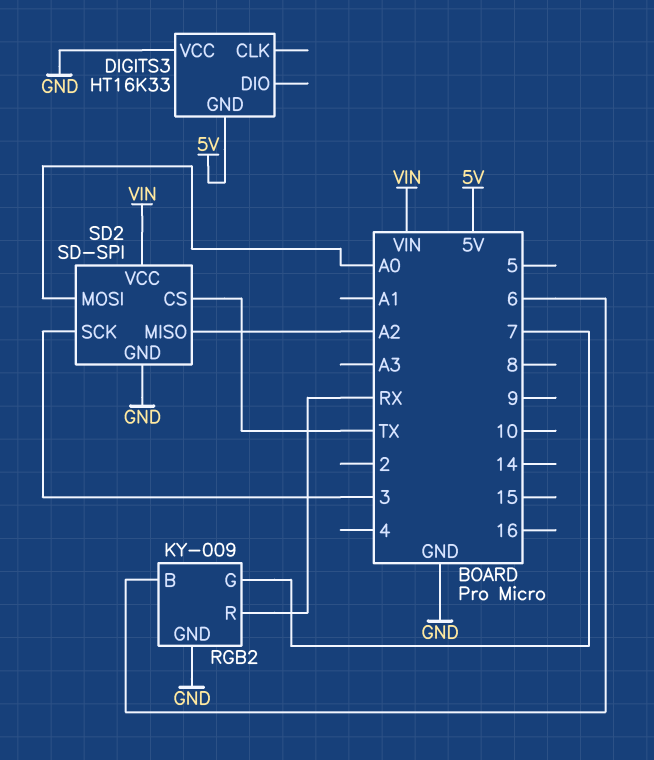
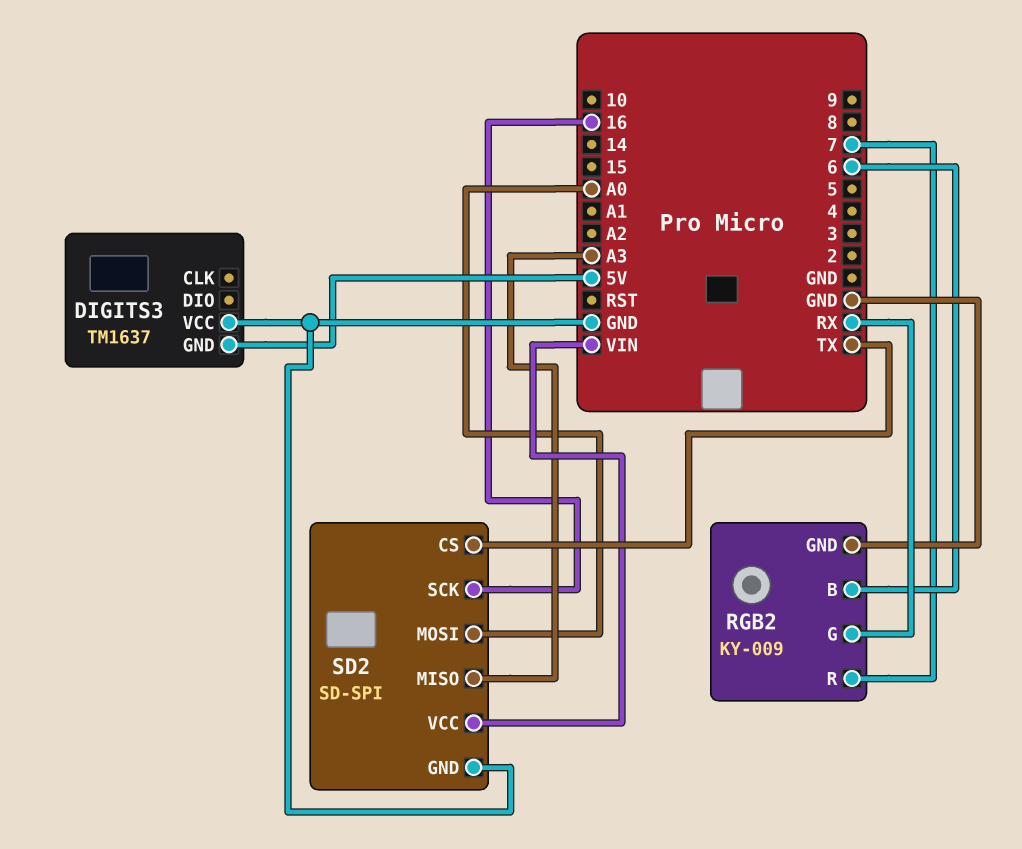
DIGITS3: HT16K33 -> TM1637
RGB2 pin G: 7 -> RX
RGB2 pin R: RX -> 7
SD2 pin MISO: A2 -> A3
SD2 pin SCK: 3 -> 16

